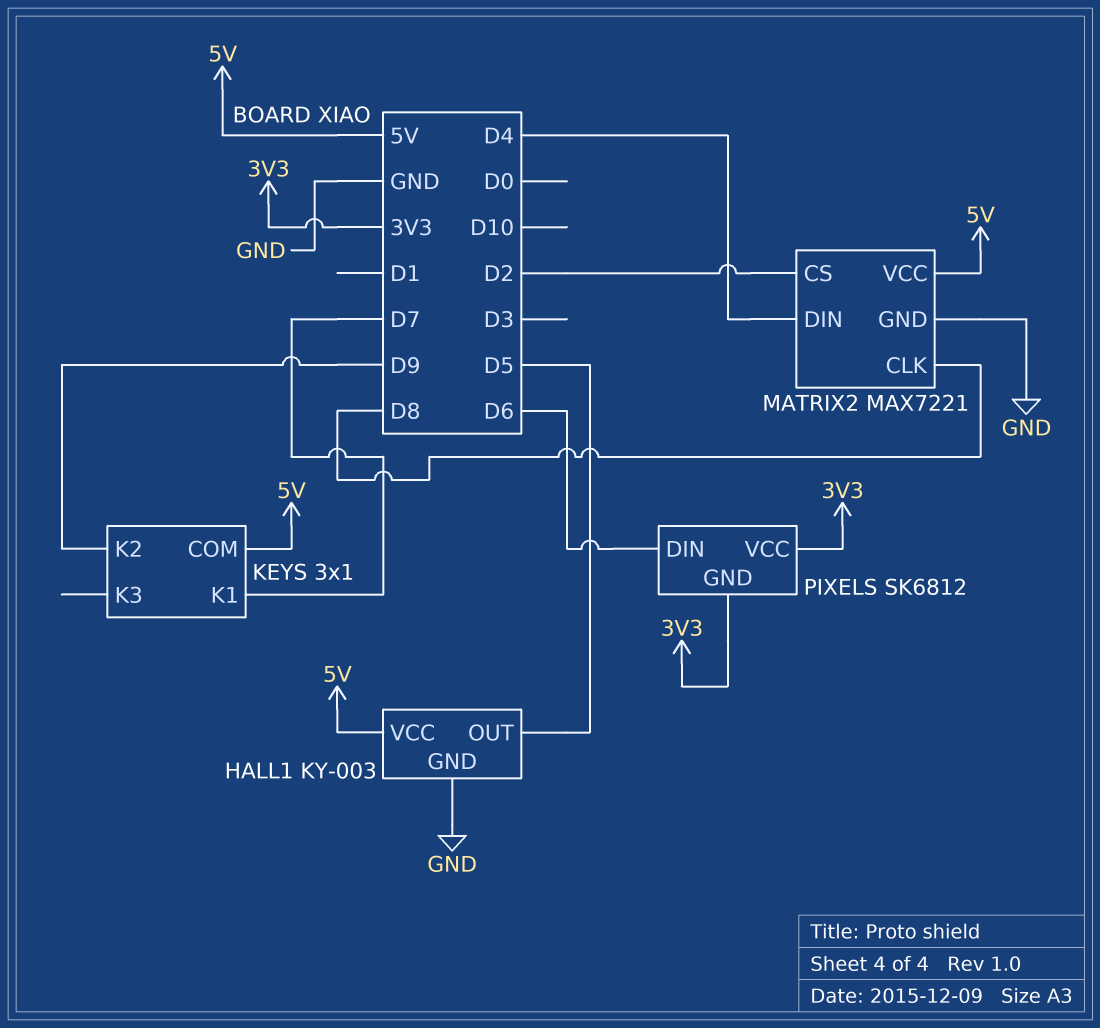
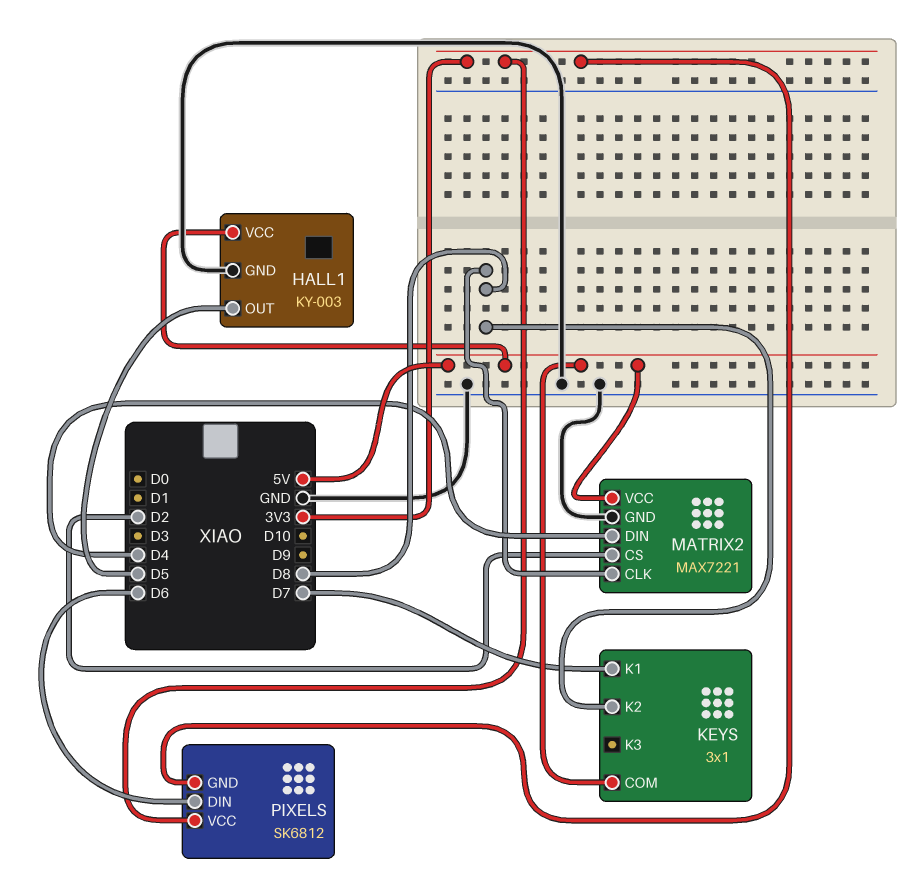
KEYS pin K2: D9 -> D8

